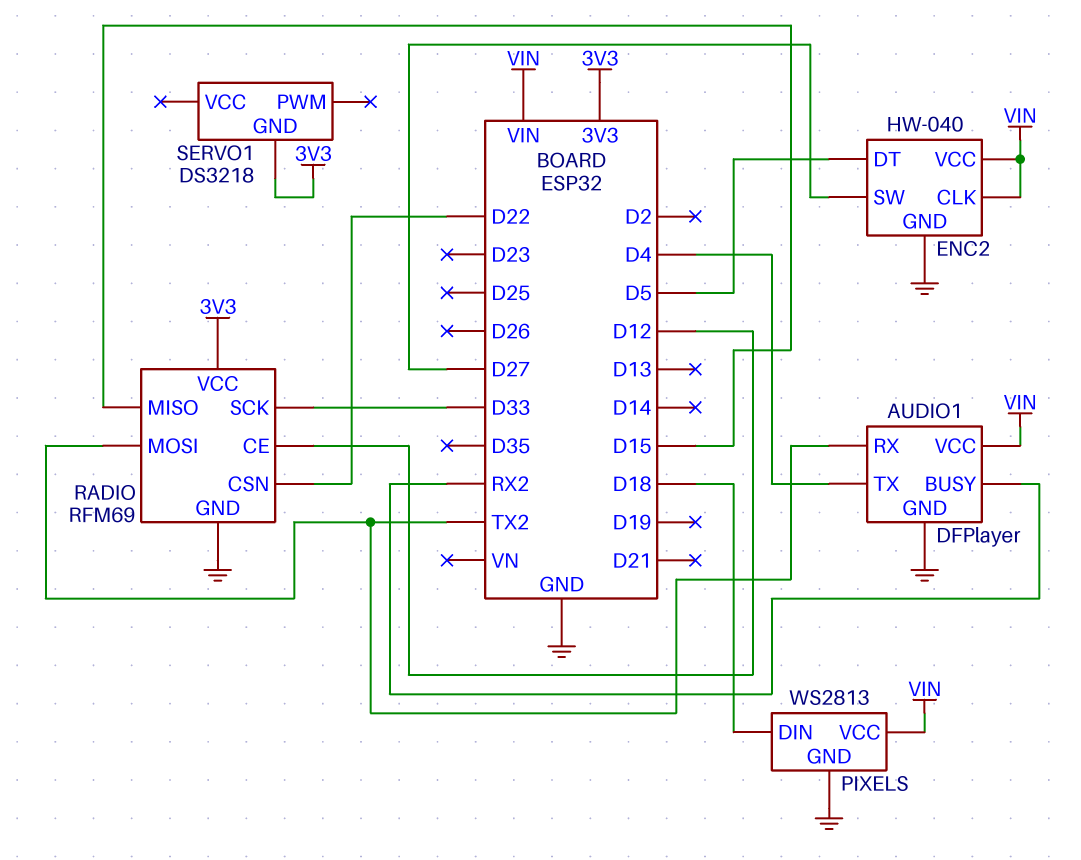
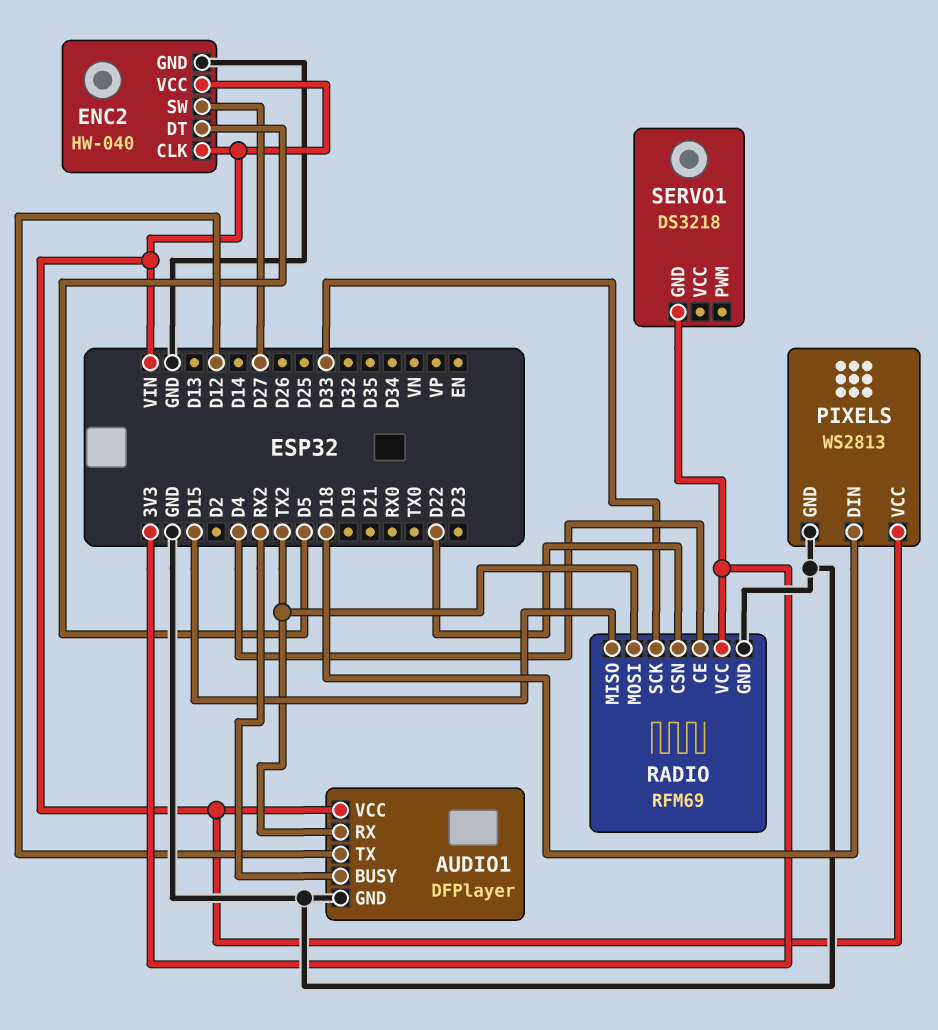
AUDIO1 pin TX: D4 -> D12
RADIO pin CE: D12 -> D4

